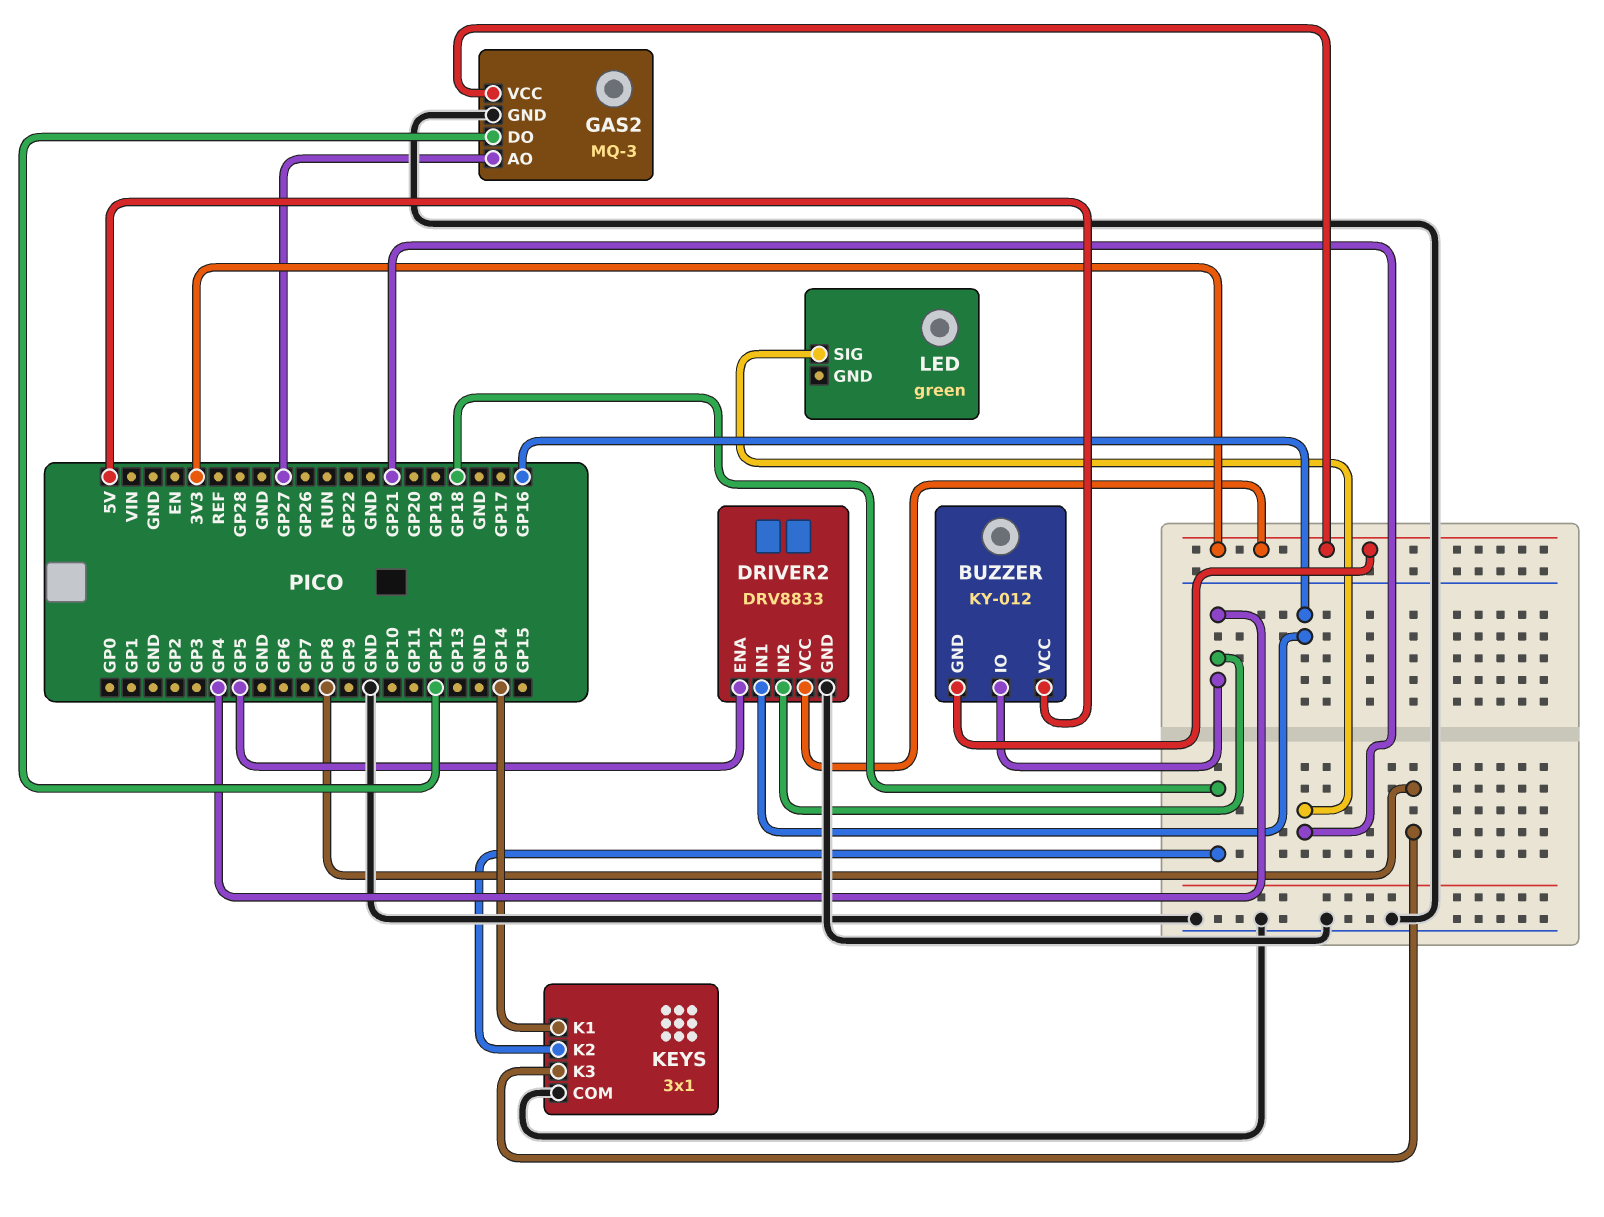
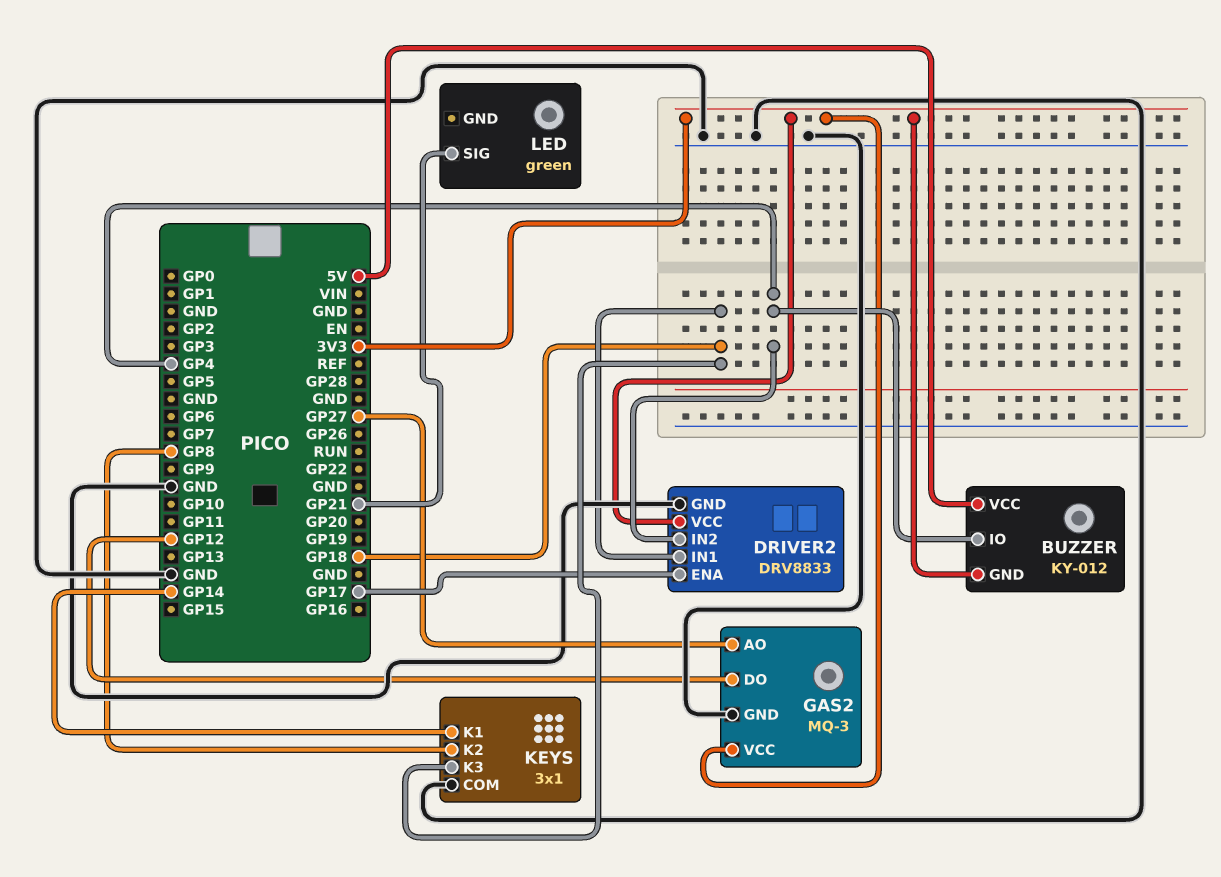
DRIVER2 pin ENA: GP5 -> GP17
DRIVER2 pin IN1: GP16 -> GP18
KEYS pin K2: GP18 -> GP8
KEYS pin K3: GP8 -> GP18

